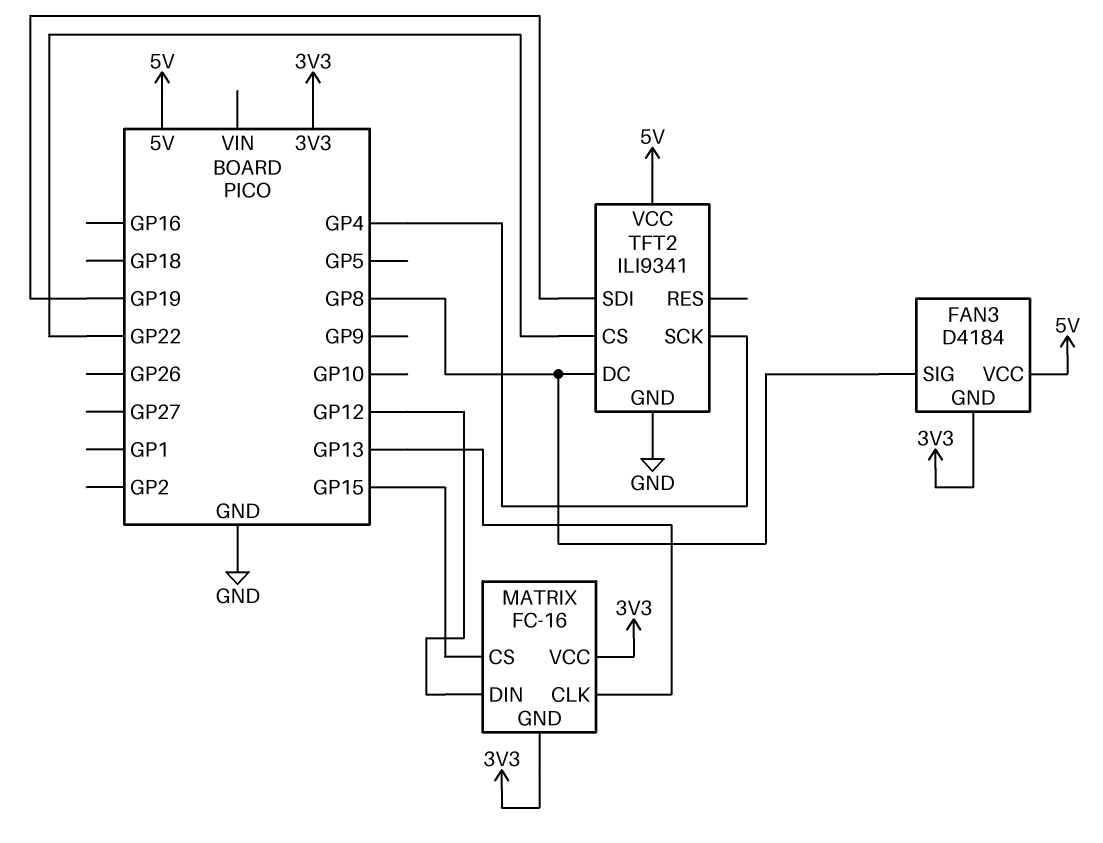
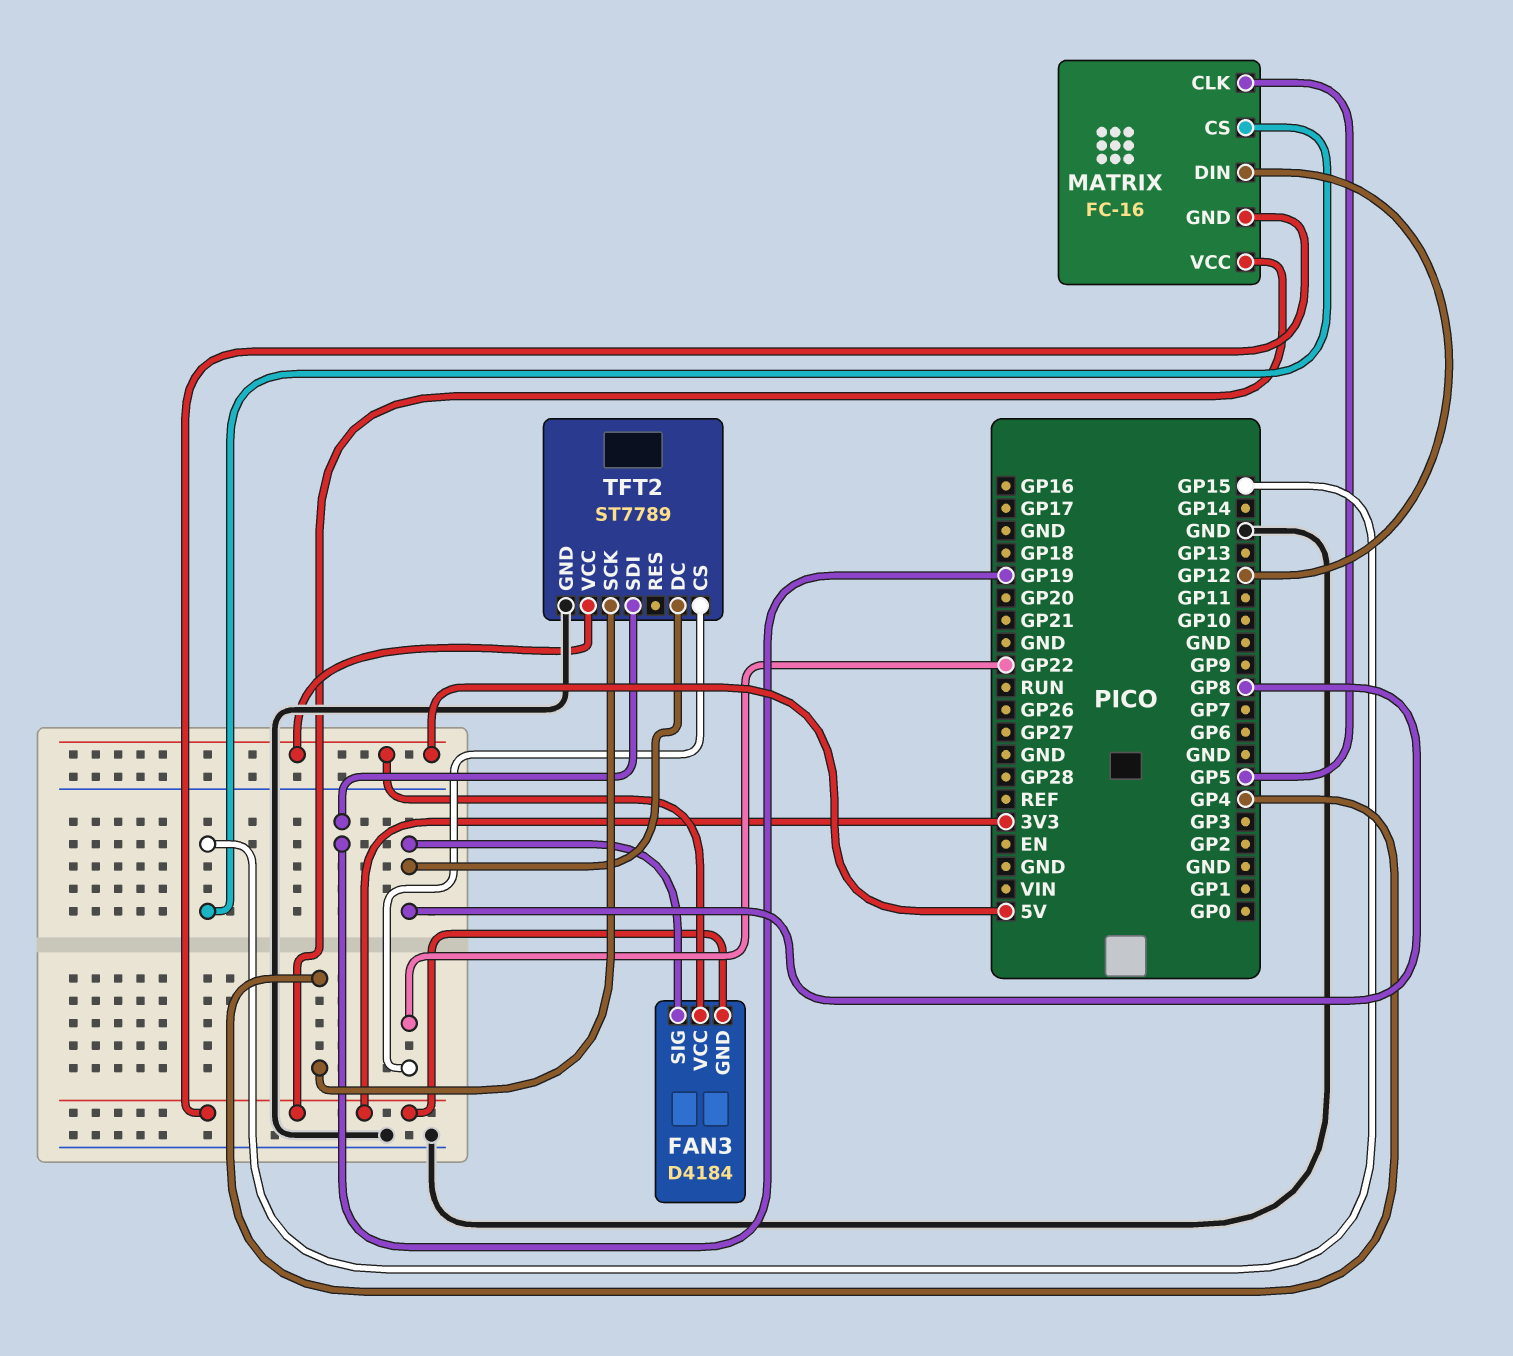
MATRIX pin CLK: GP13 -> GP5
TFT2: ILI9341 -> ST7789

